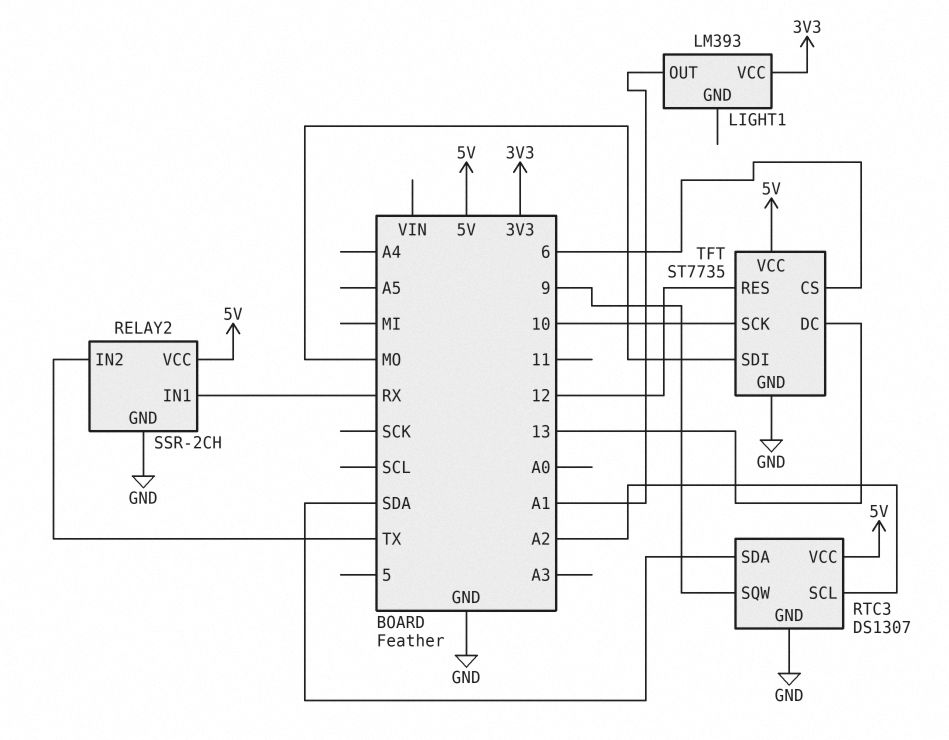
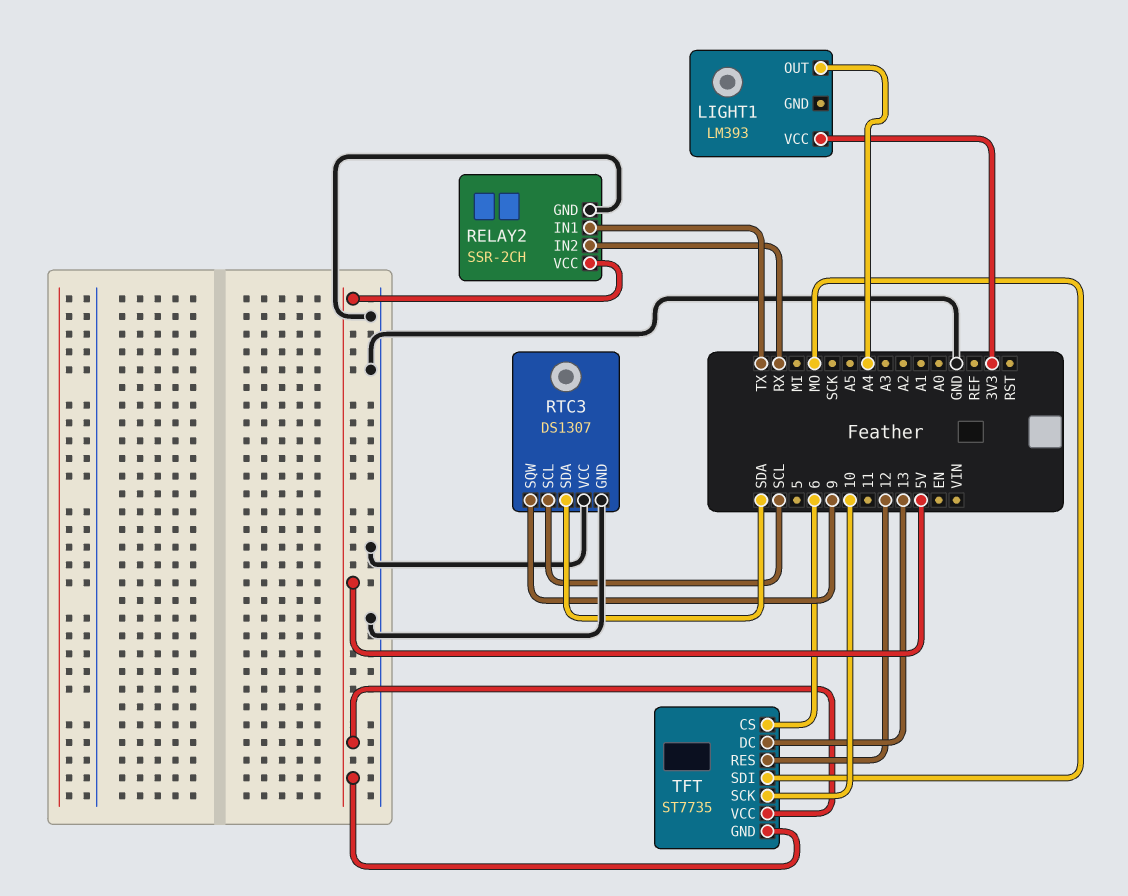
LIGHT1 pin OUT: A1 -> A4
RELAY2 pin IN1: RX -> TX
RELAY2 pin IN2: TX -> RX
RTC3 pin SCL: A2 -> SCL
RTC3 pin VCC: 5V -> GND
TFT pin GND: GND -> 5V

